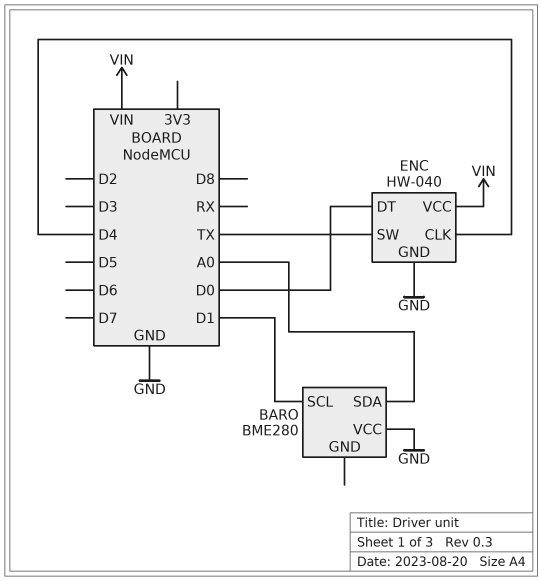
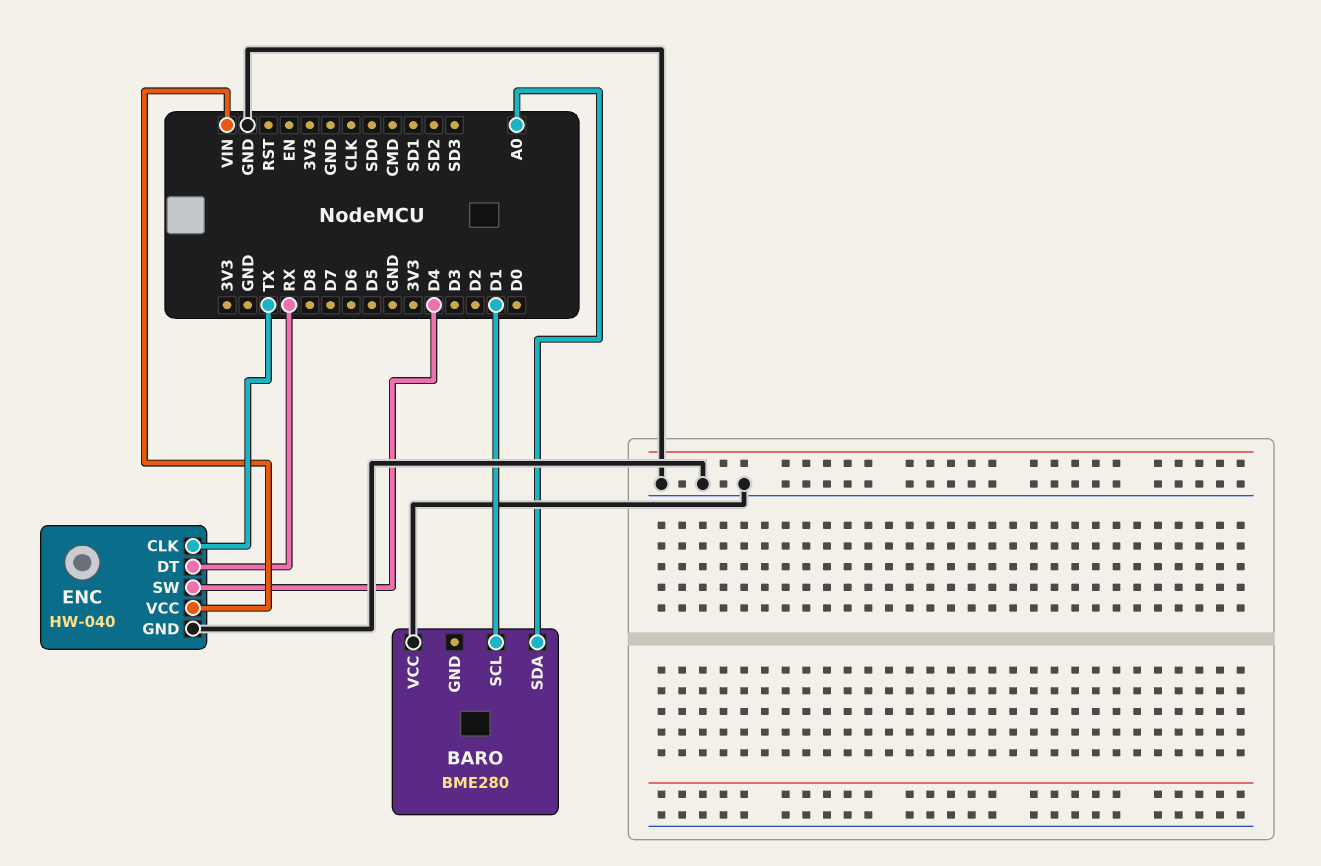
ENC pin CLK: D4 -> TX
ENC pin DT: D0 -> RX
ENC pin SW: TX -> D4

